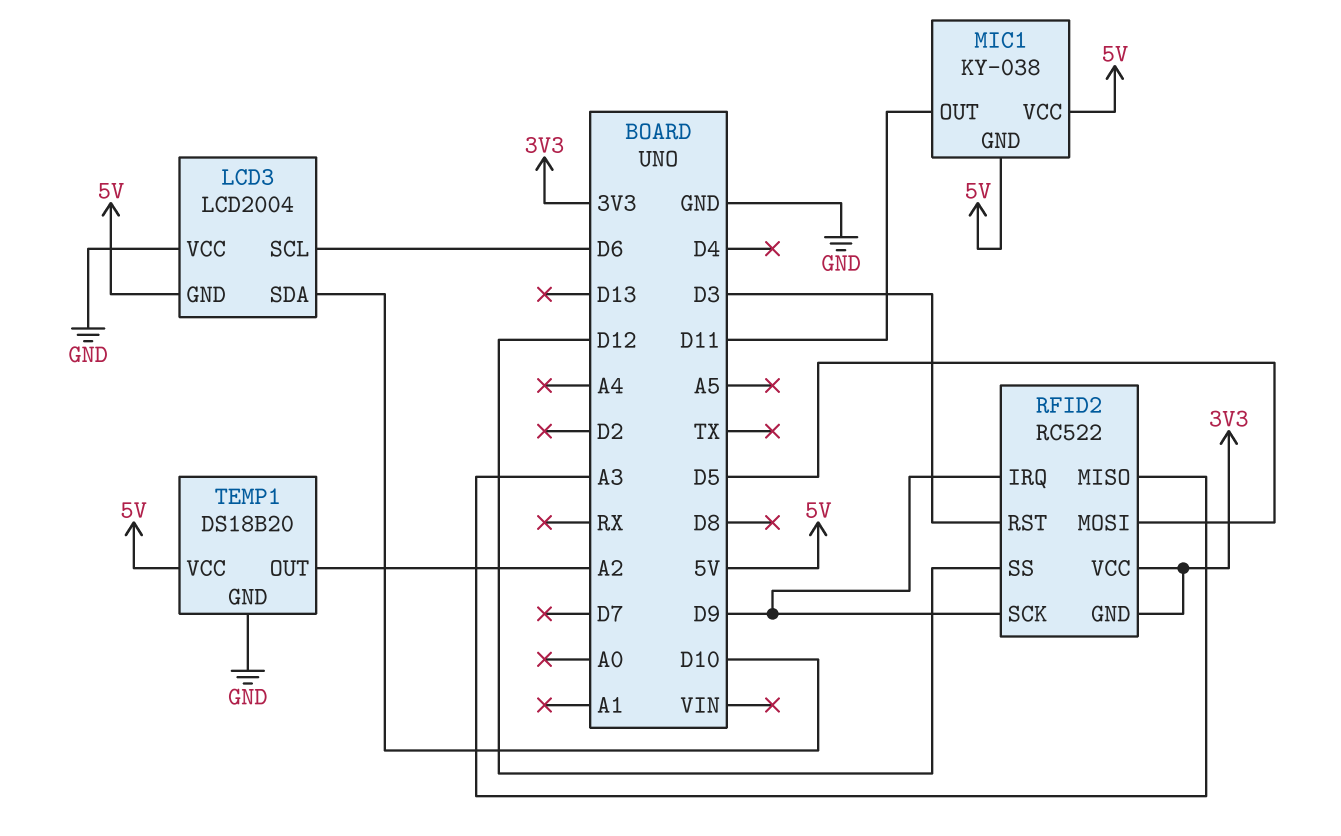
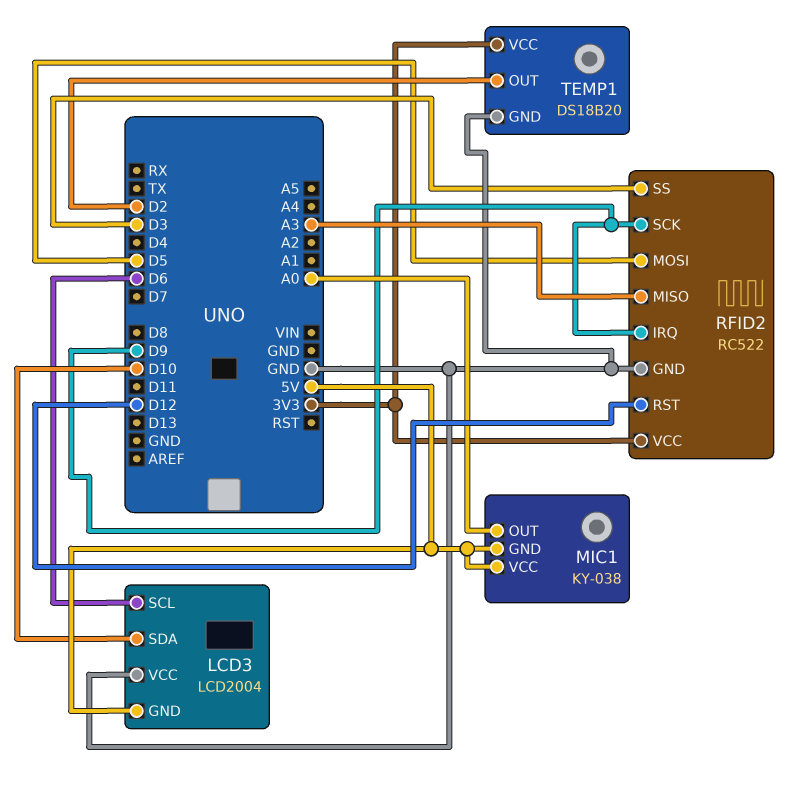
MIC1 pin OUT: D11 -> A0
RFID2 pin GND: 3V3 -> GND
RFID2 pin RST: D3 -> D12
RFID2 pin SS: D12 -> D3
TEMP1 pin OUT: A2 -> D2
TEMP1 pin VCC: 5V -> 3V3

